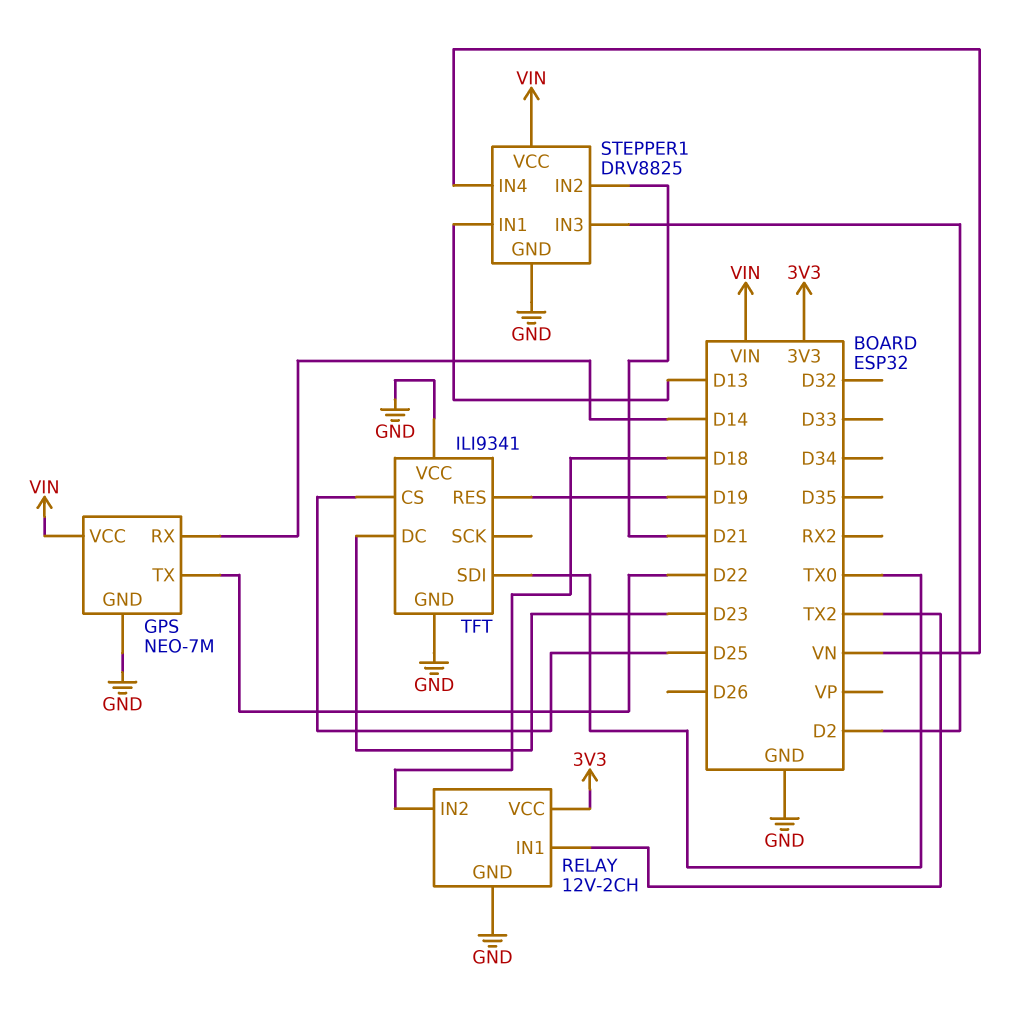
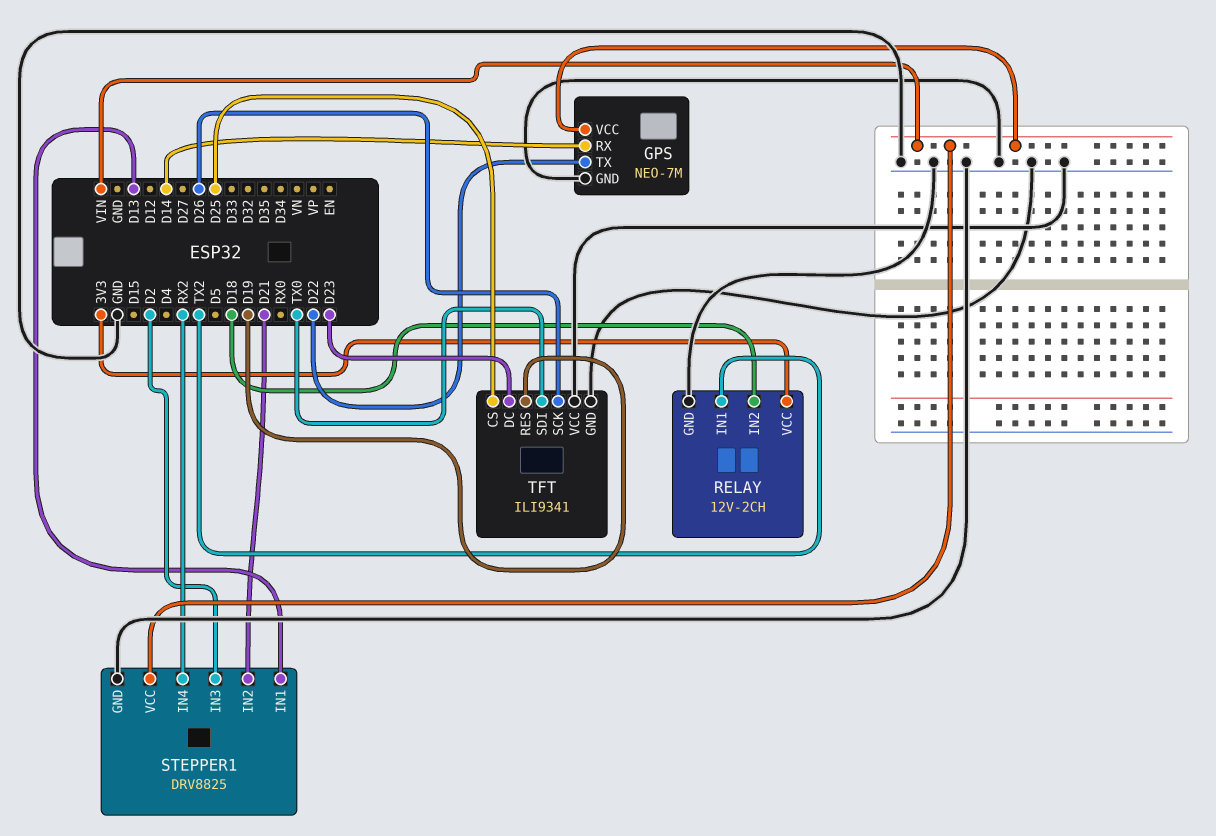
STEPPER1 pin IN4: VN -> RX2
TFT pin SCK: none -> D26

